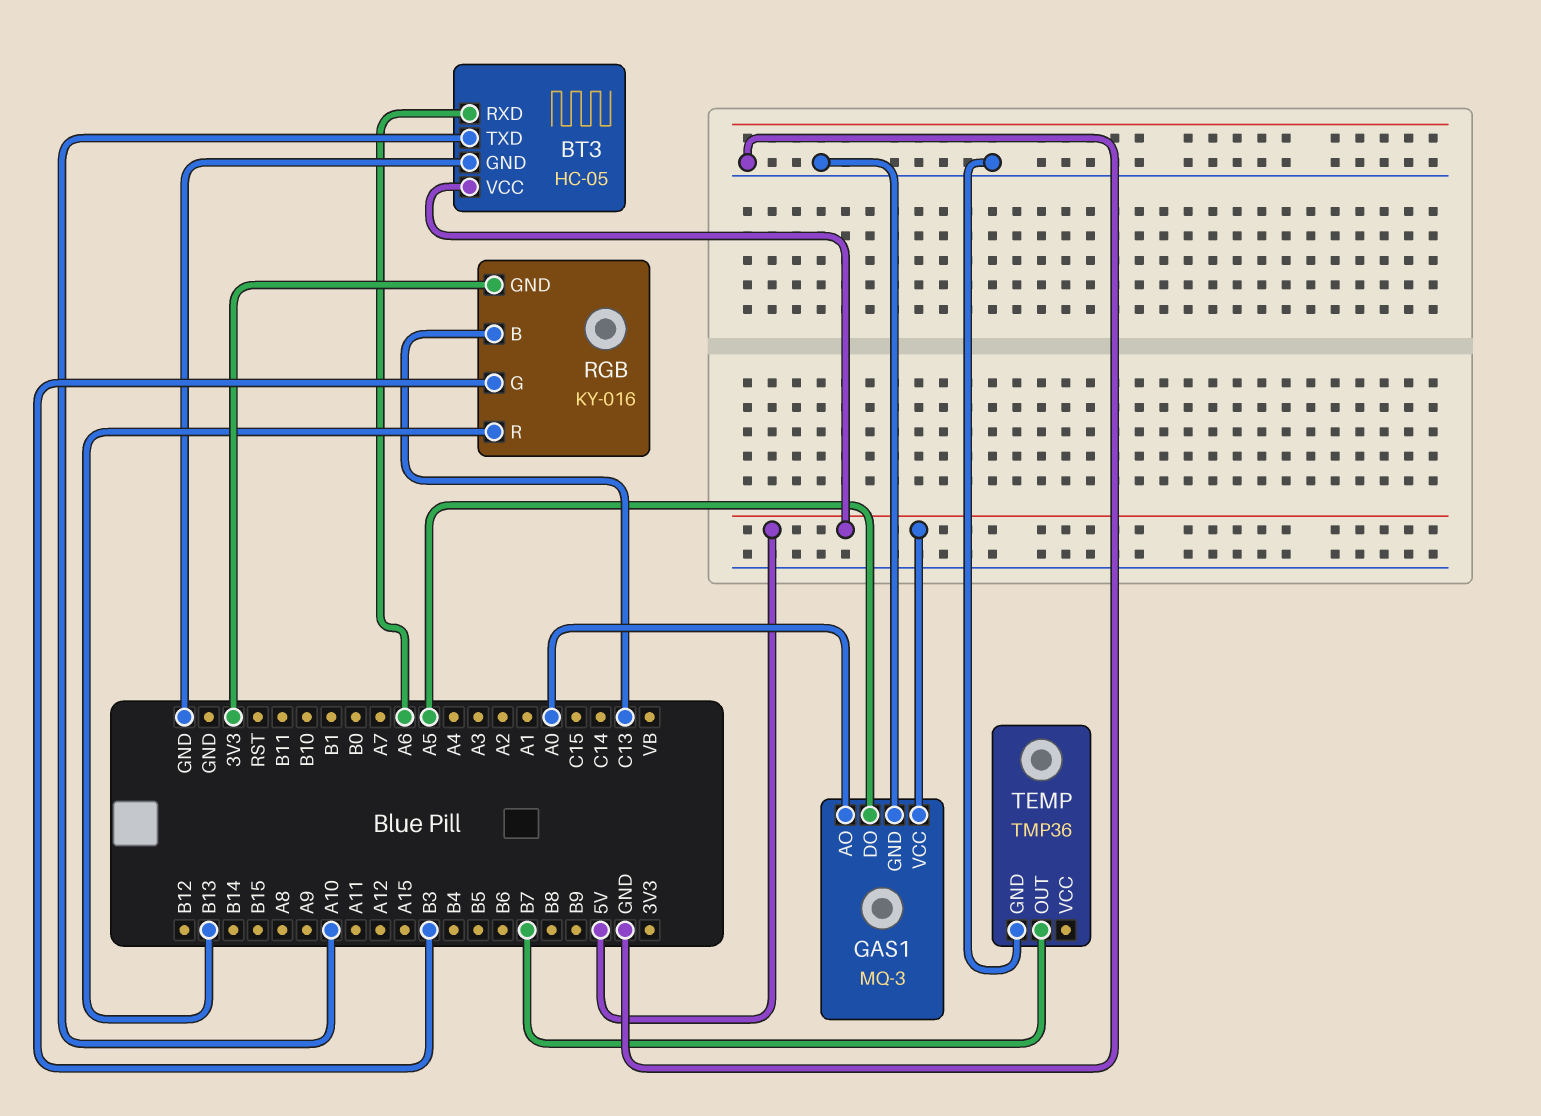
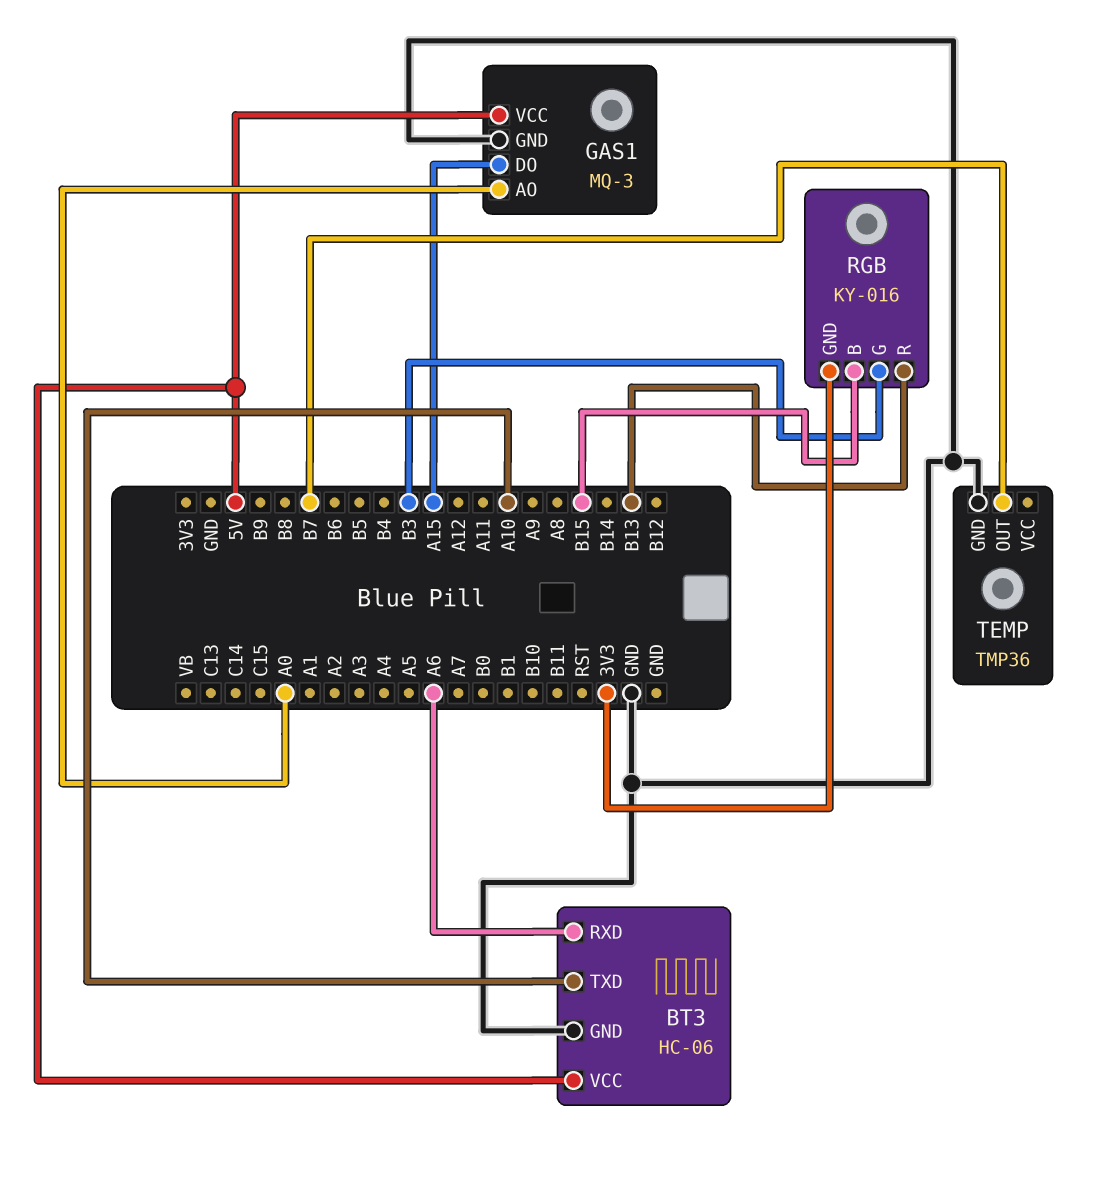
BT3: HC-05 -> HC-06
GAS1 pin DO: A5 -> A15
RGB pin B: C13 -> B15

